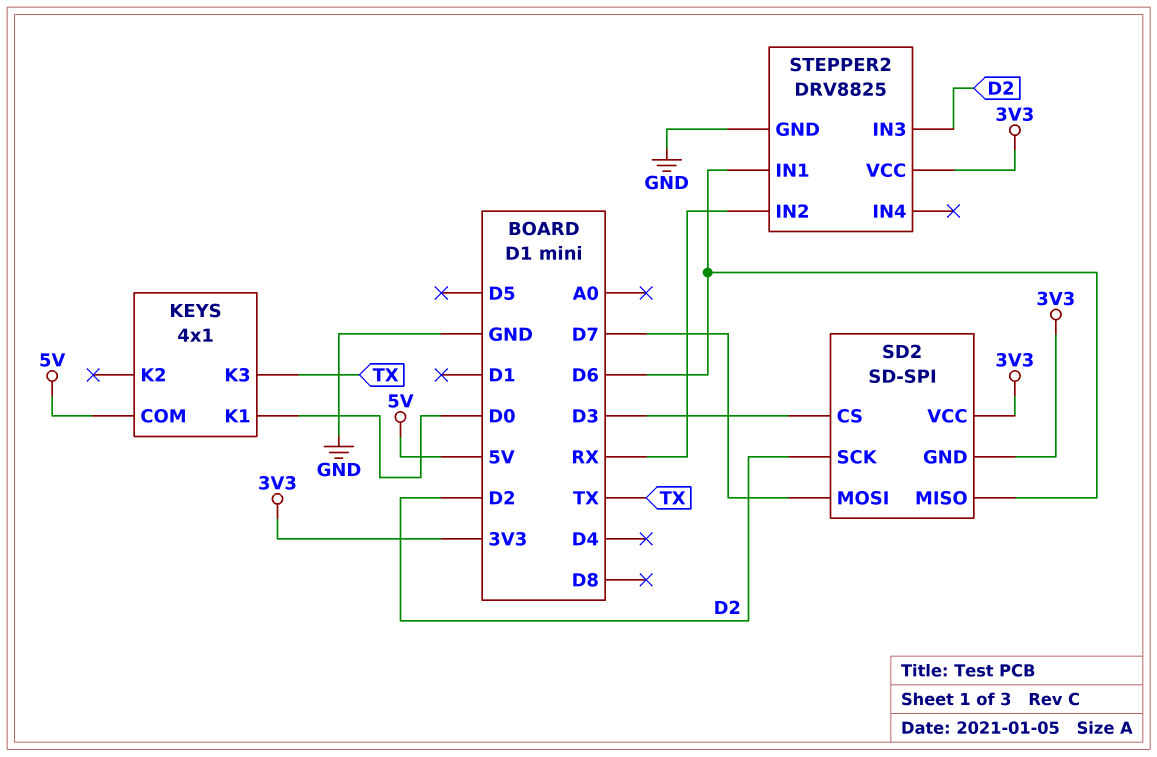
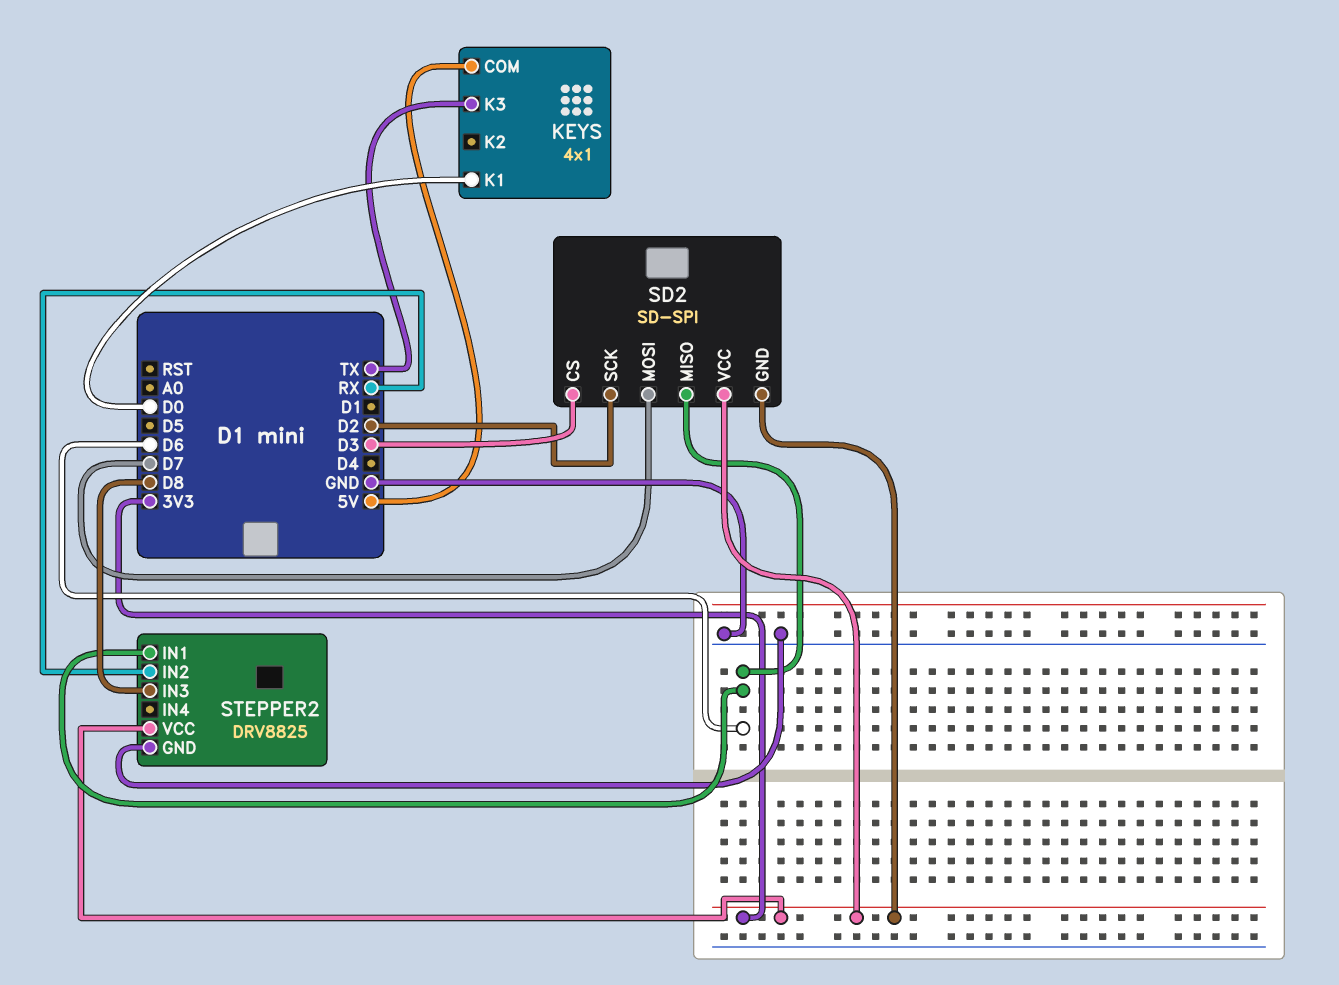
STEPPER2 pin IN3: D2 -> D8

